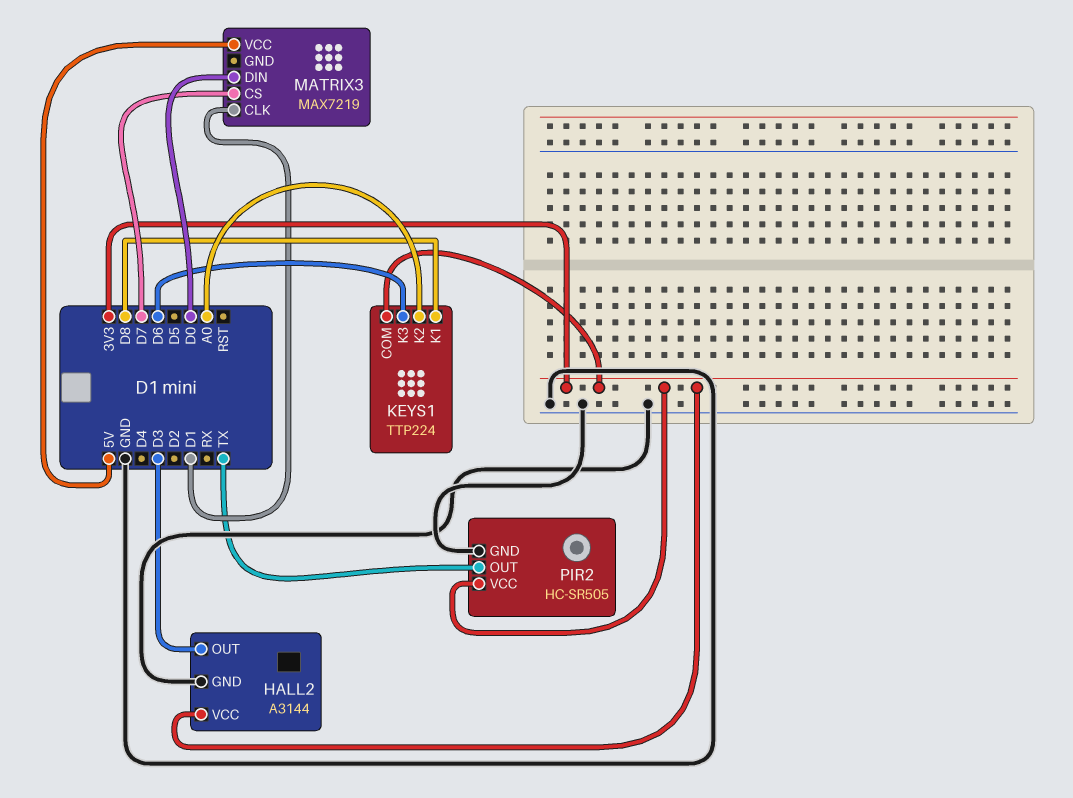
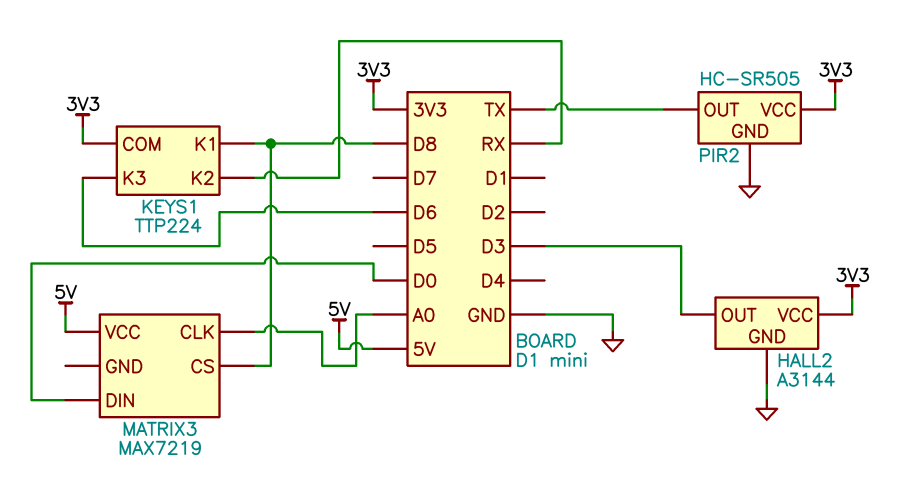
KEYS1 pin K2: A0 -> RX
MATRIX3 pin CLK: D1 -> A0
MATRIX3 pin CS: D7 -> D8

